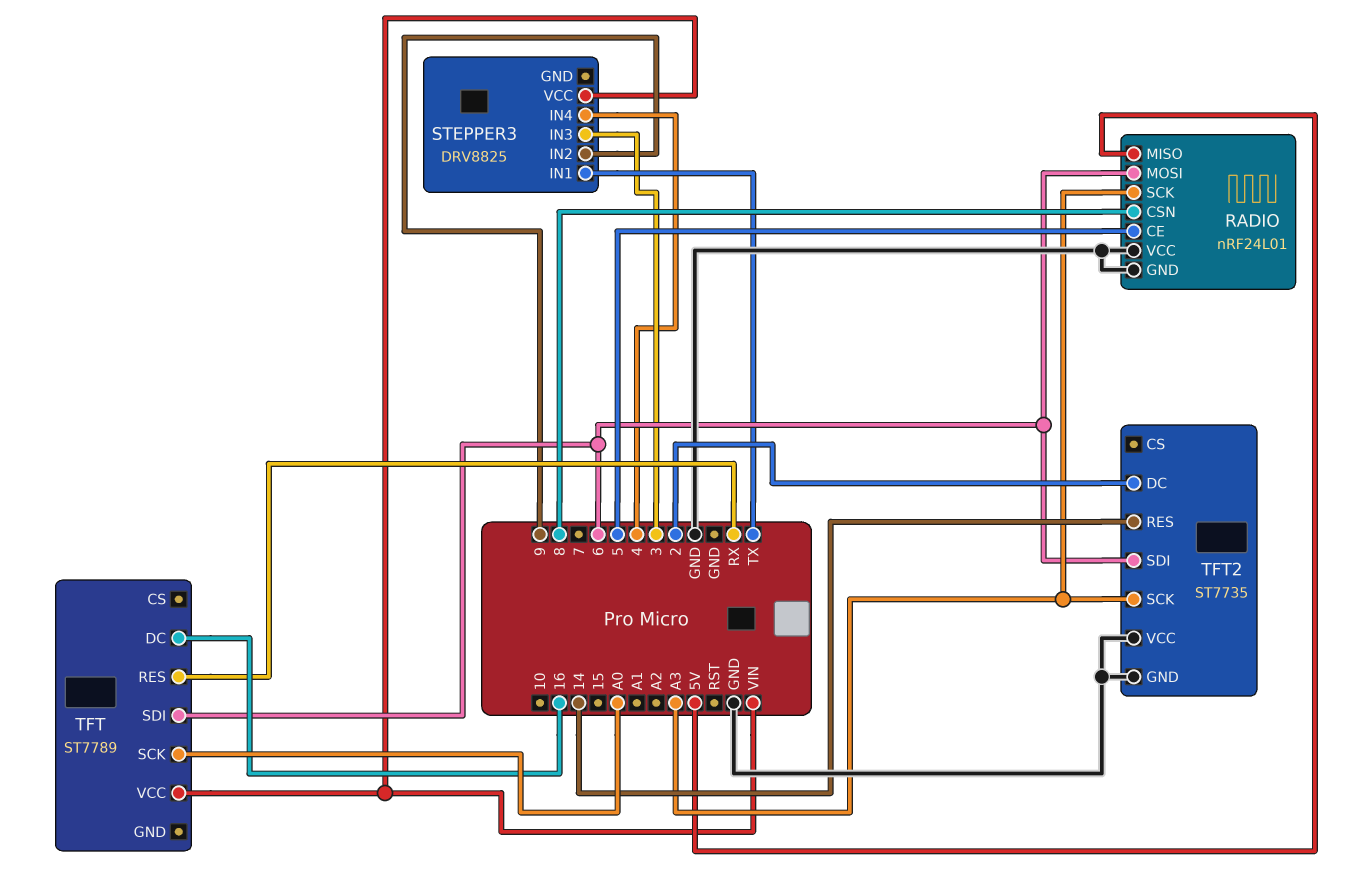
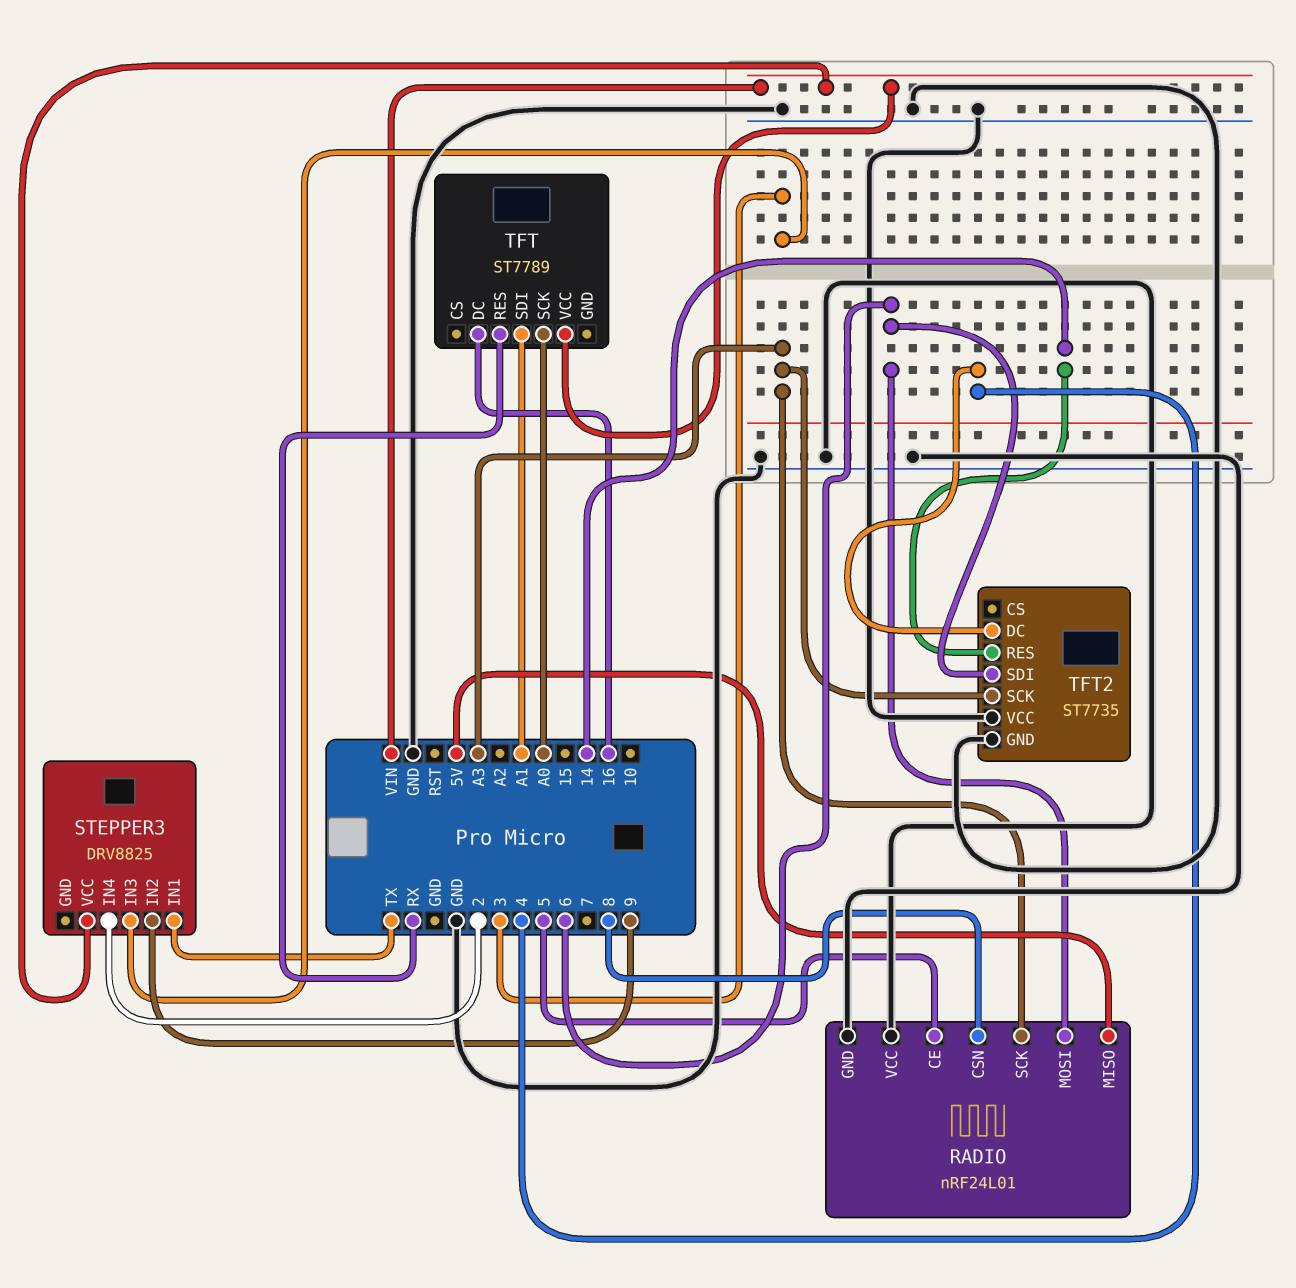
STEPPER3 pin IN4: 4 -> 2
TFT pin SDI: 6 -> A1
TFT2 pin DC: 2 -> 4

